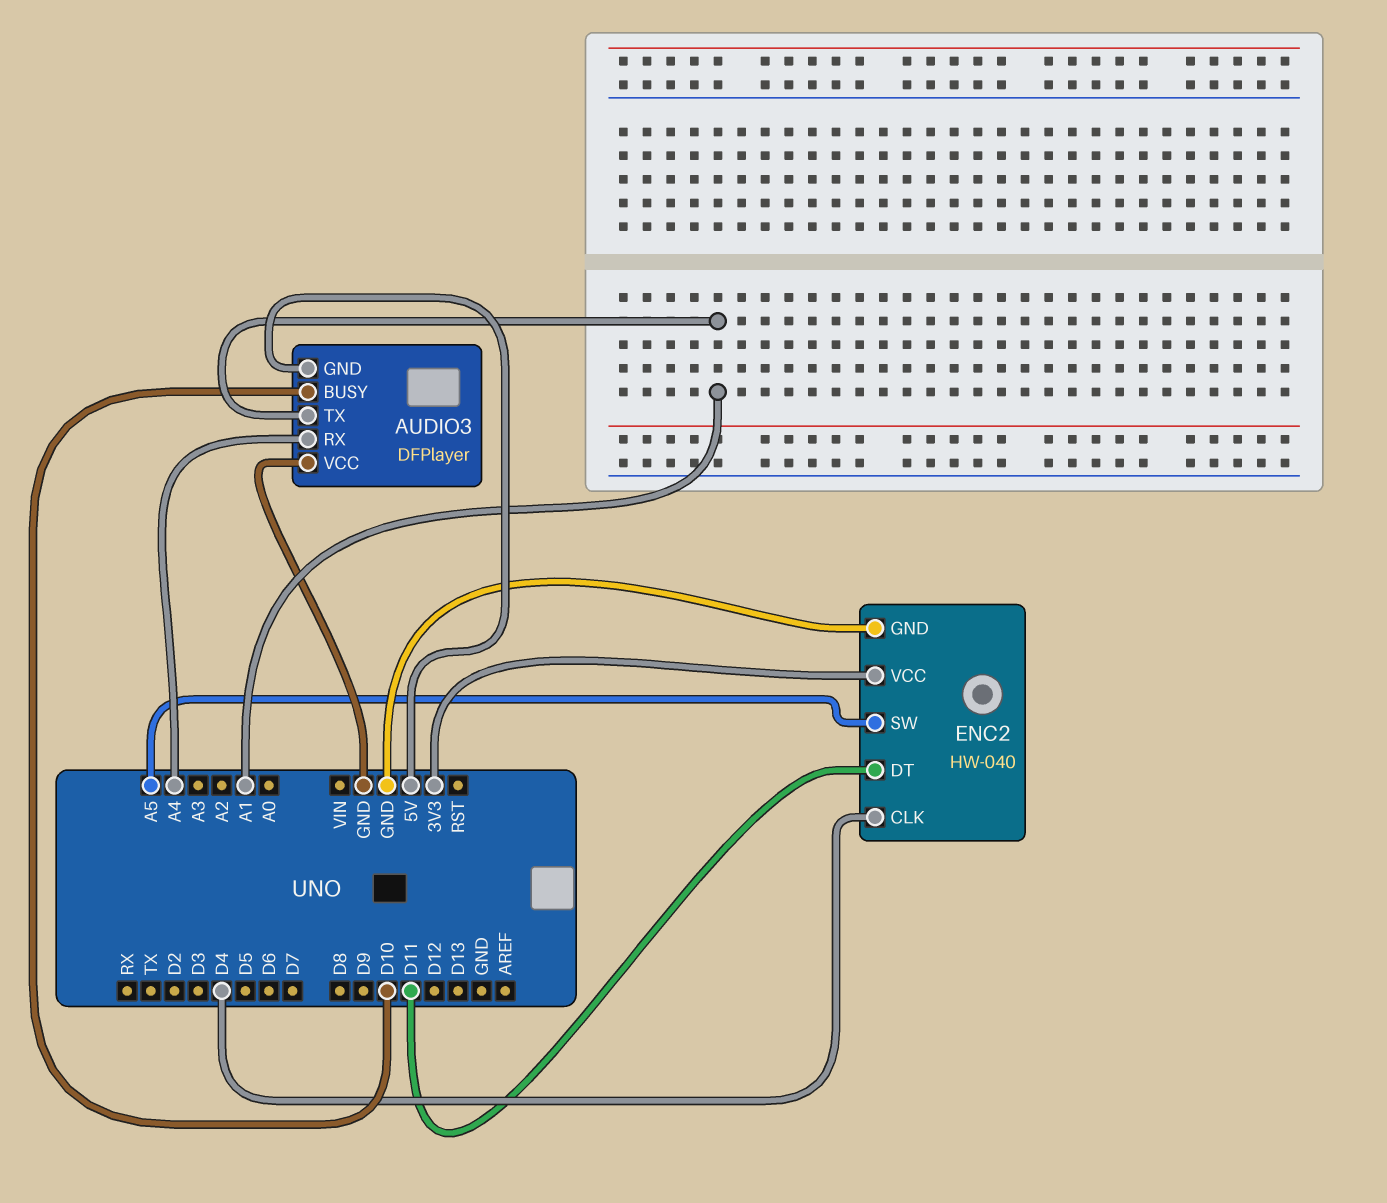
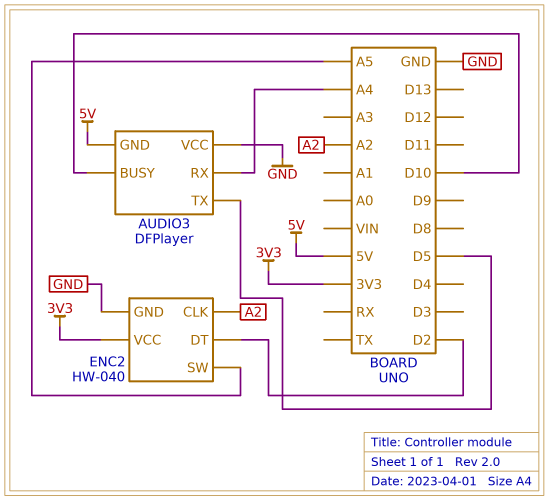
AUDIO3 pin TX: A1 -> D5
ENC2 pin CLK: D4 -> A2
ENC2 pin DT: D11 -> D2

